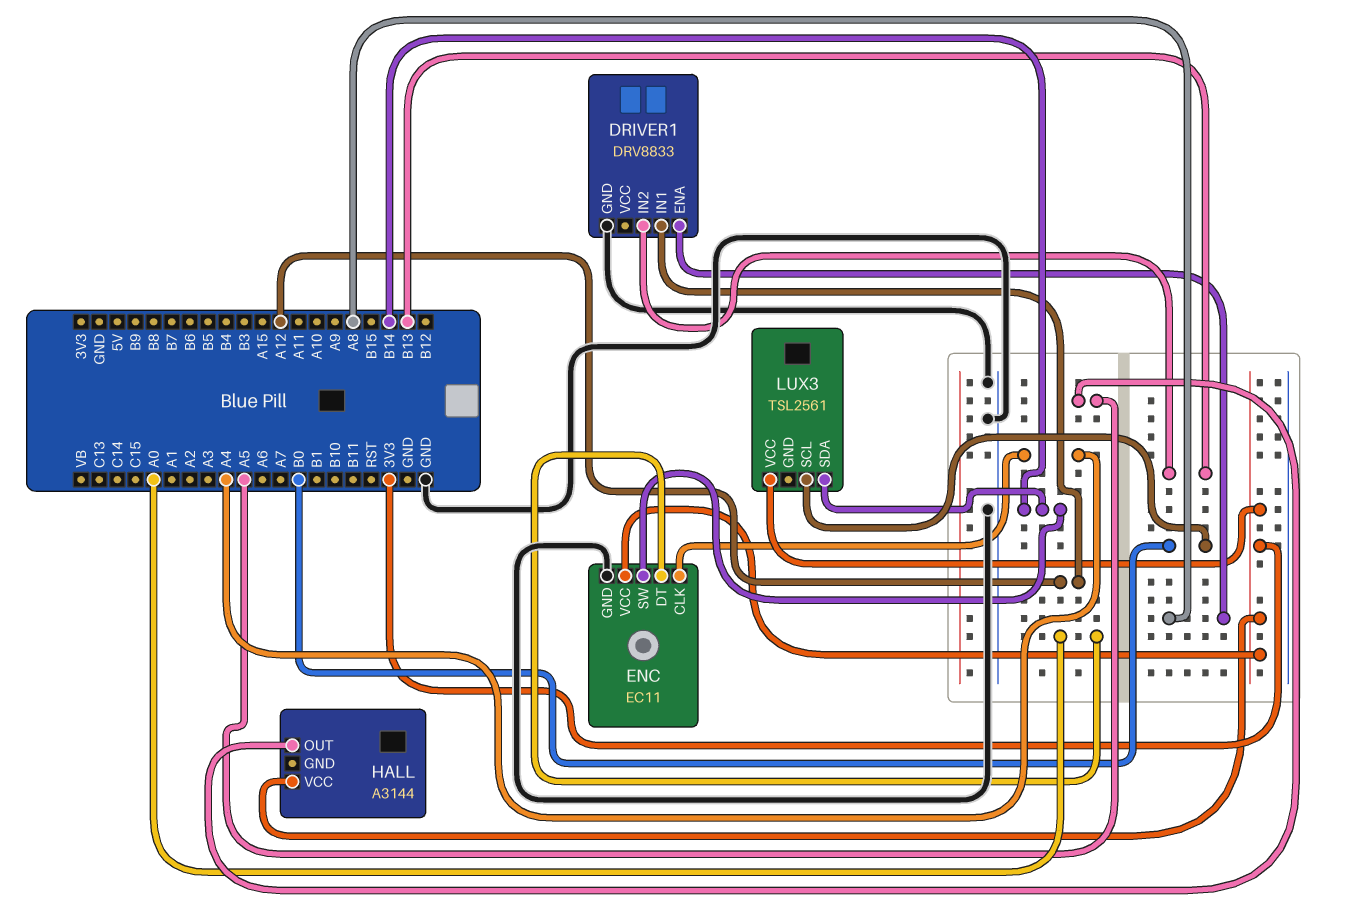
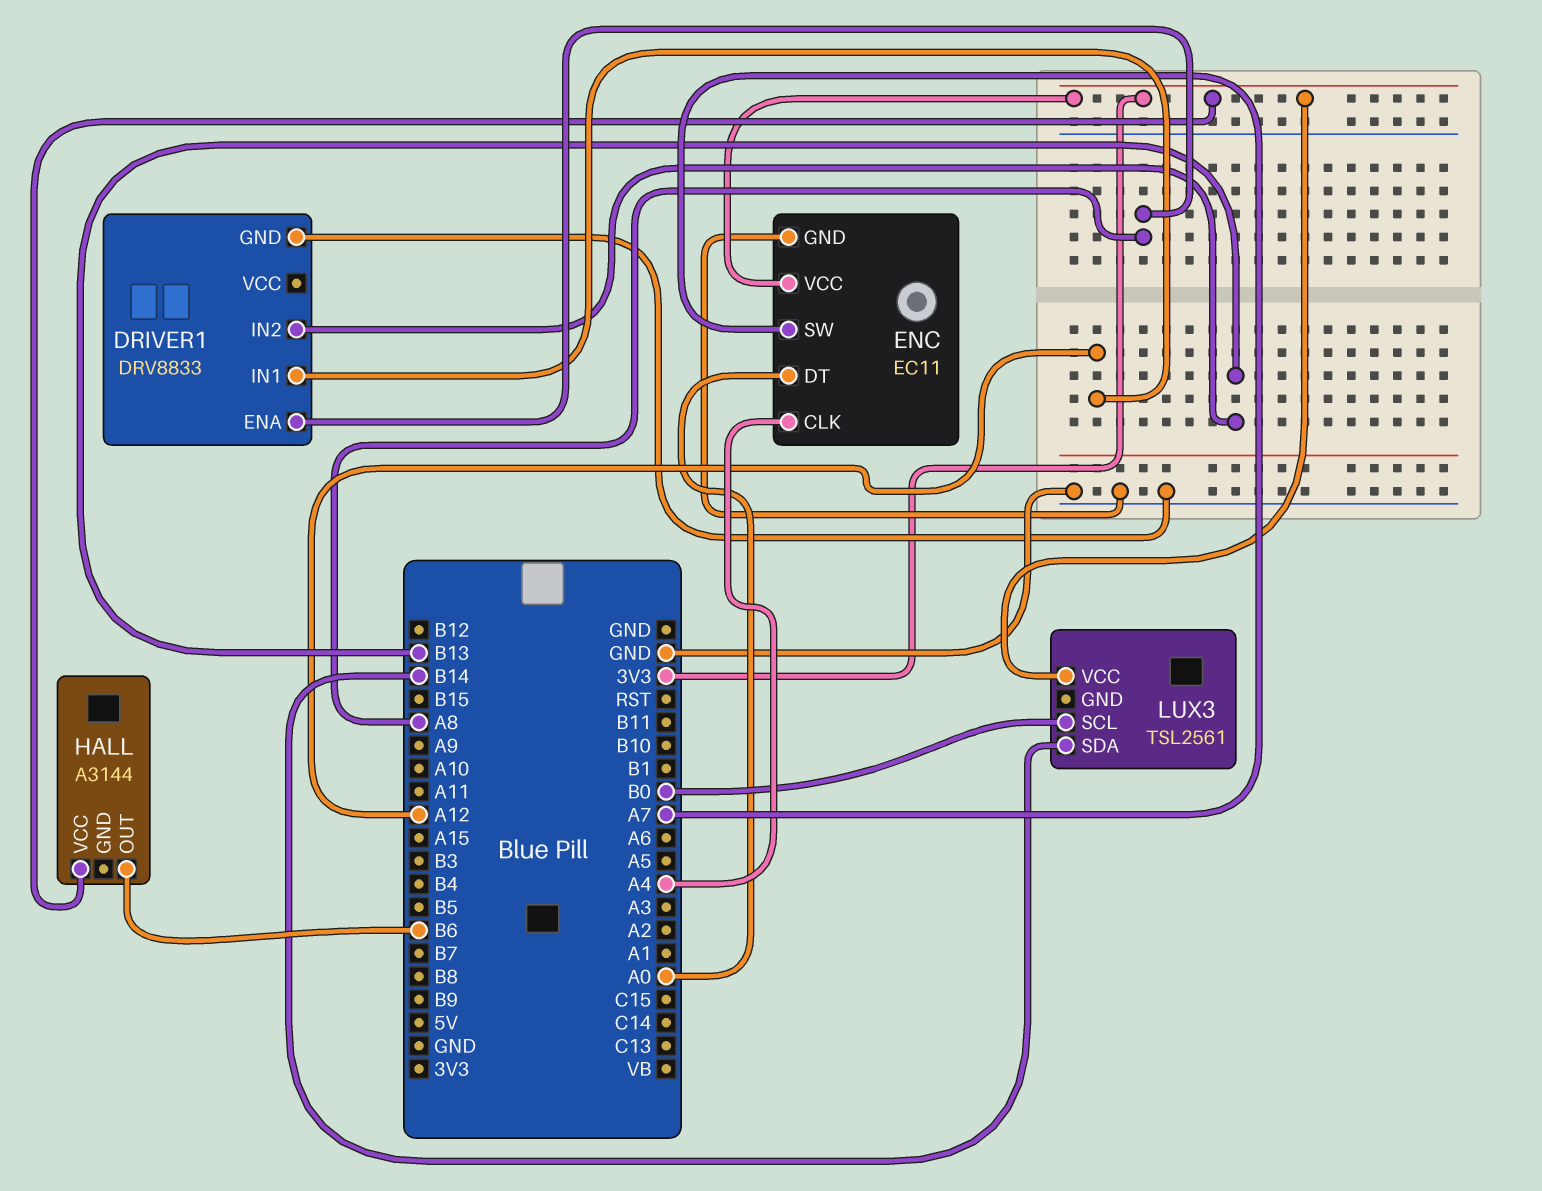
ENC pin SW: B14 -> A7
HALL pin OUT: A5 -> B6

